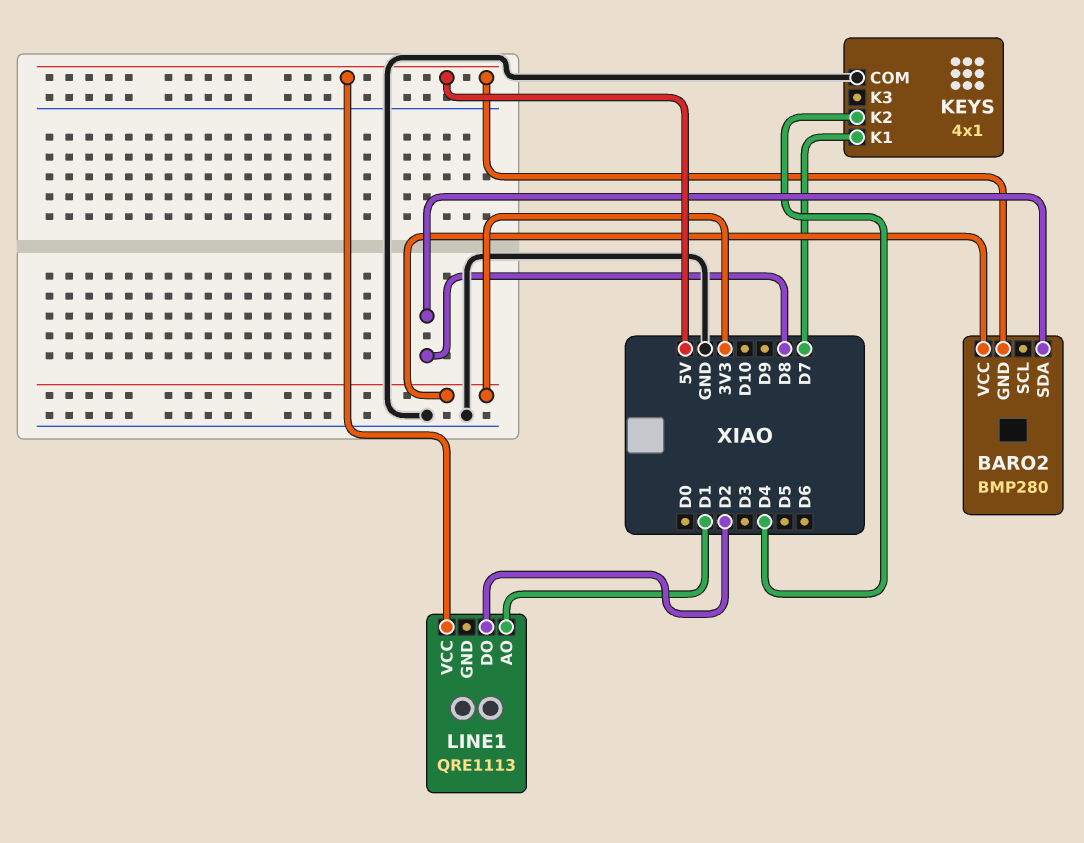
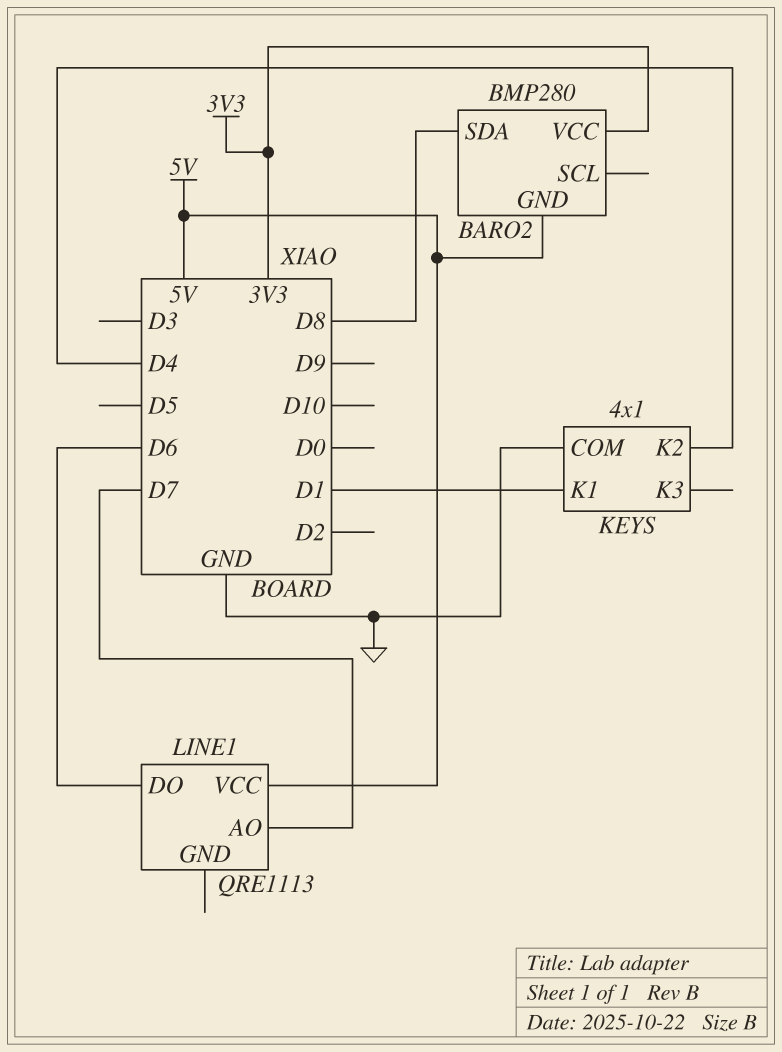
KEYS pin K1: D7 -> D1
LINE1 pin AO: D1 -> D7
LINE1 pin DO: D2 -> D6

